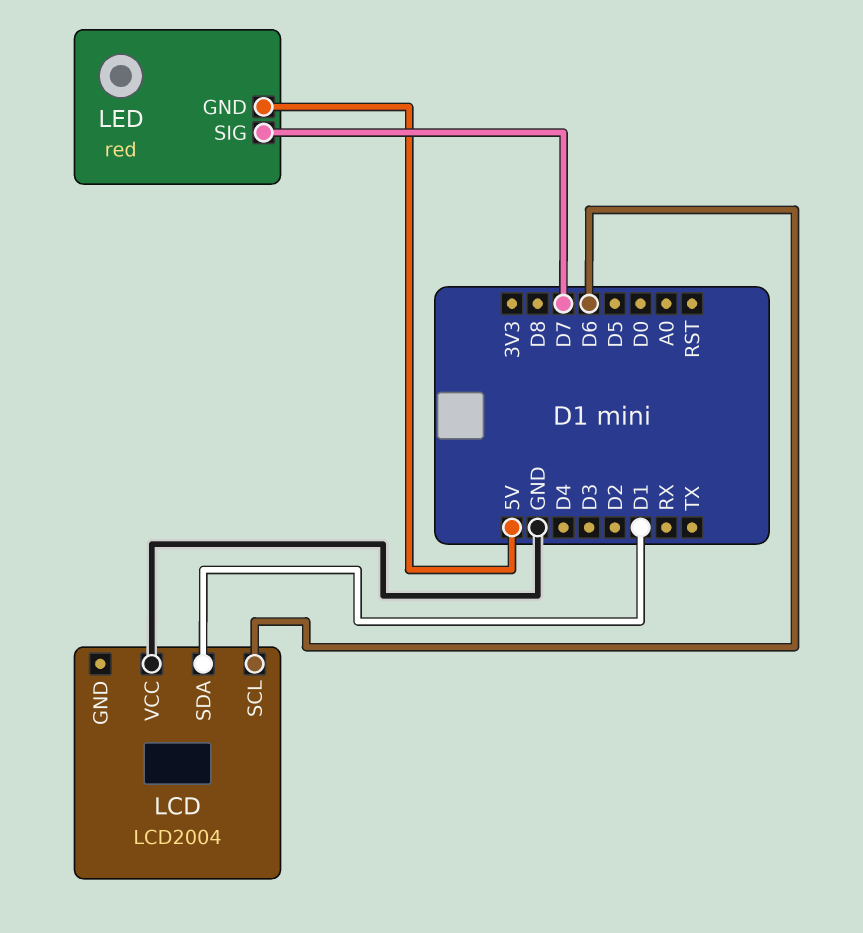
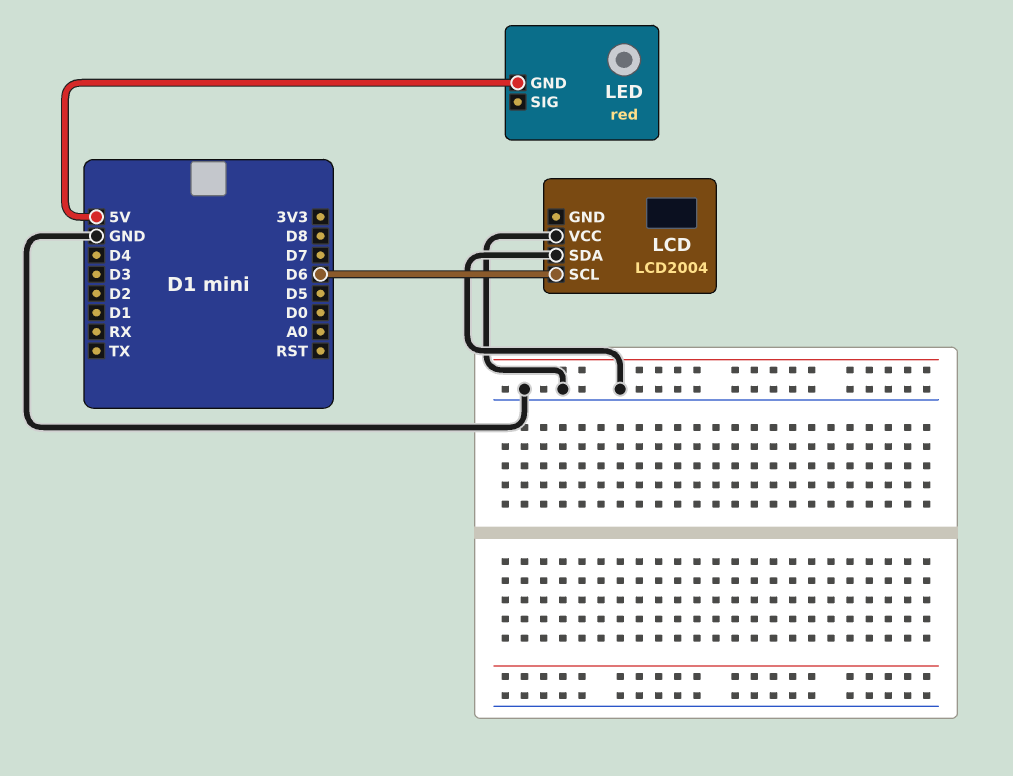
LCD pin SDA: D1 -> GND
LED pin SIG: D7 -> none

